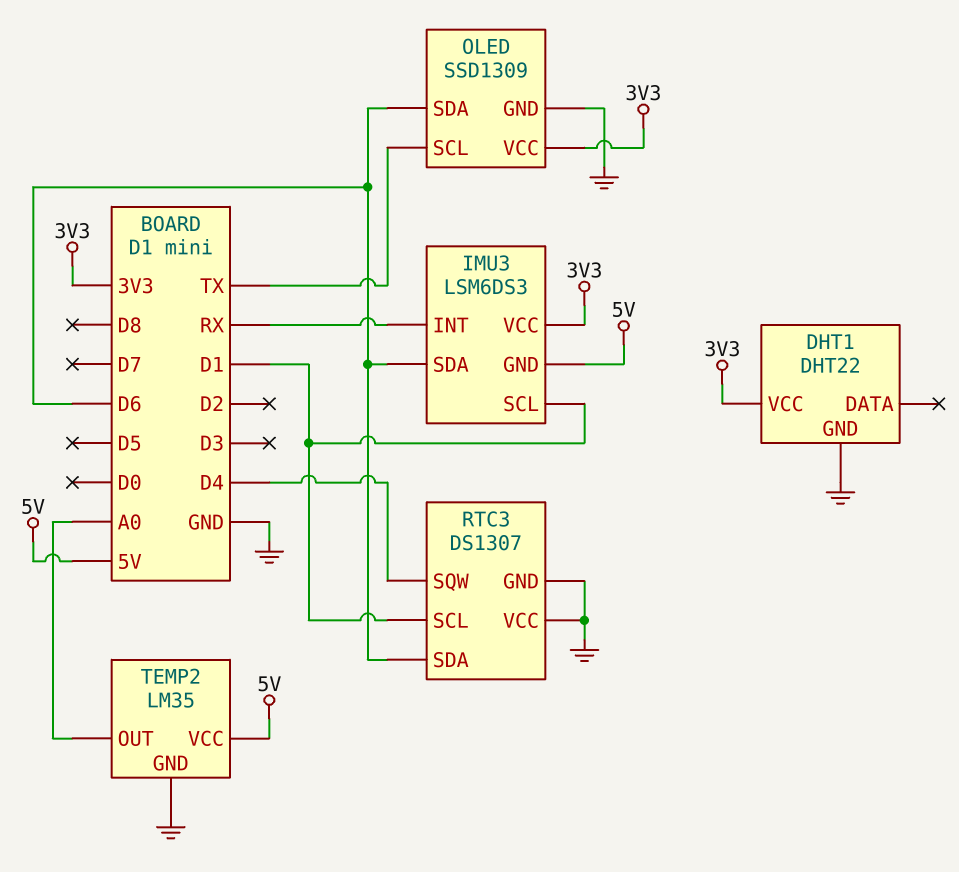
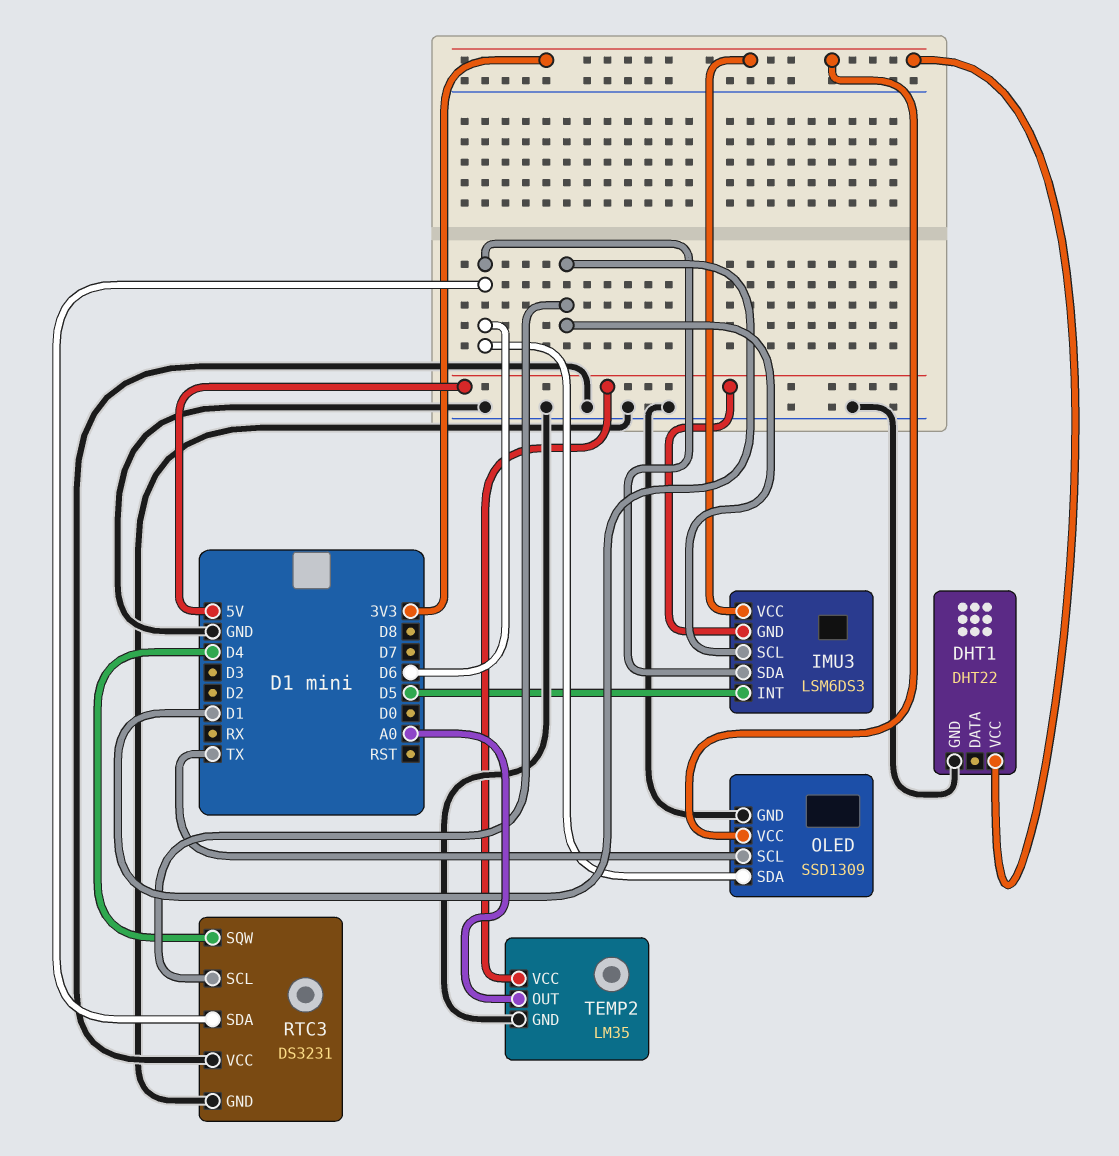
IMU3 pin INT: RX -> D5
RTC3: DS1307 -> DS3231

